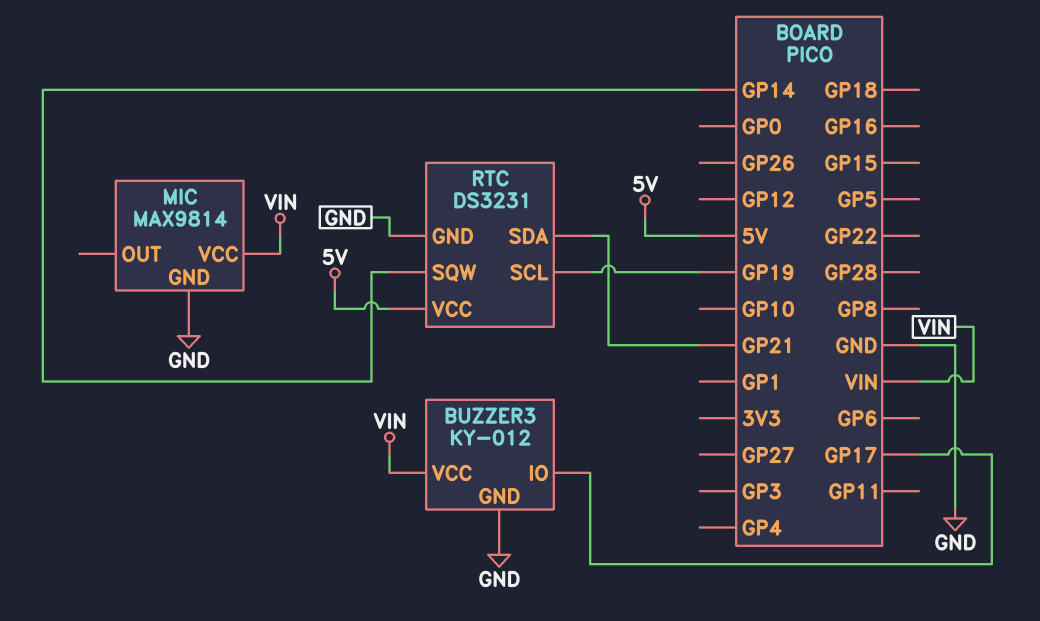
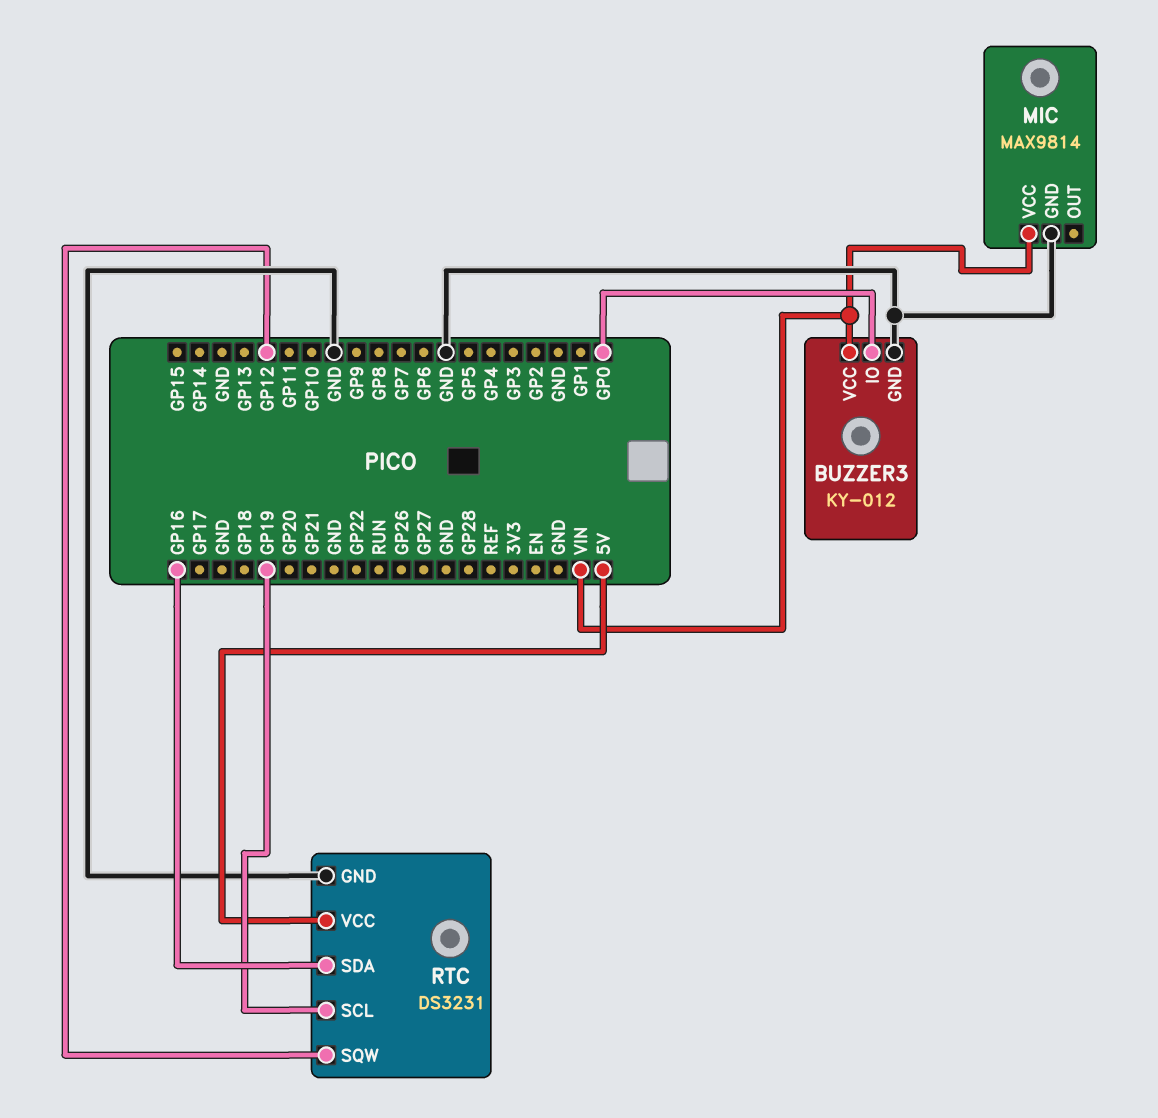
BUZZER3 pin IO: GP17 -> GP0
RTC pin SDA: GP21 -> GP16
RTC pin SQW: GP14 -> GP12

